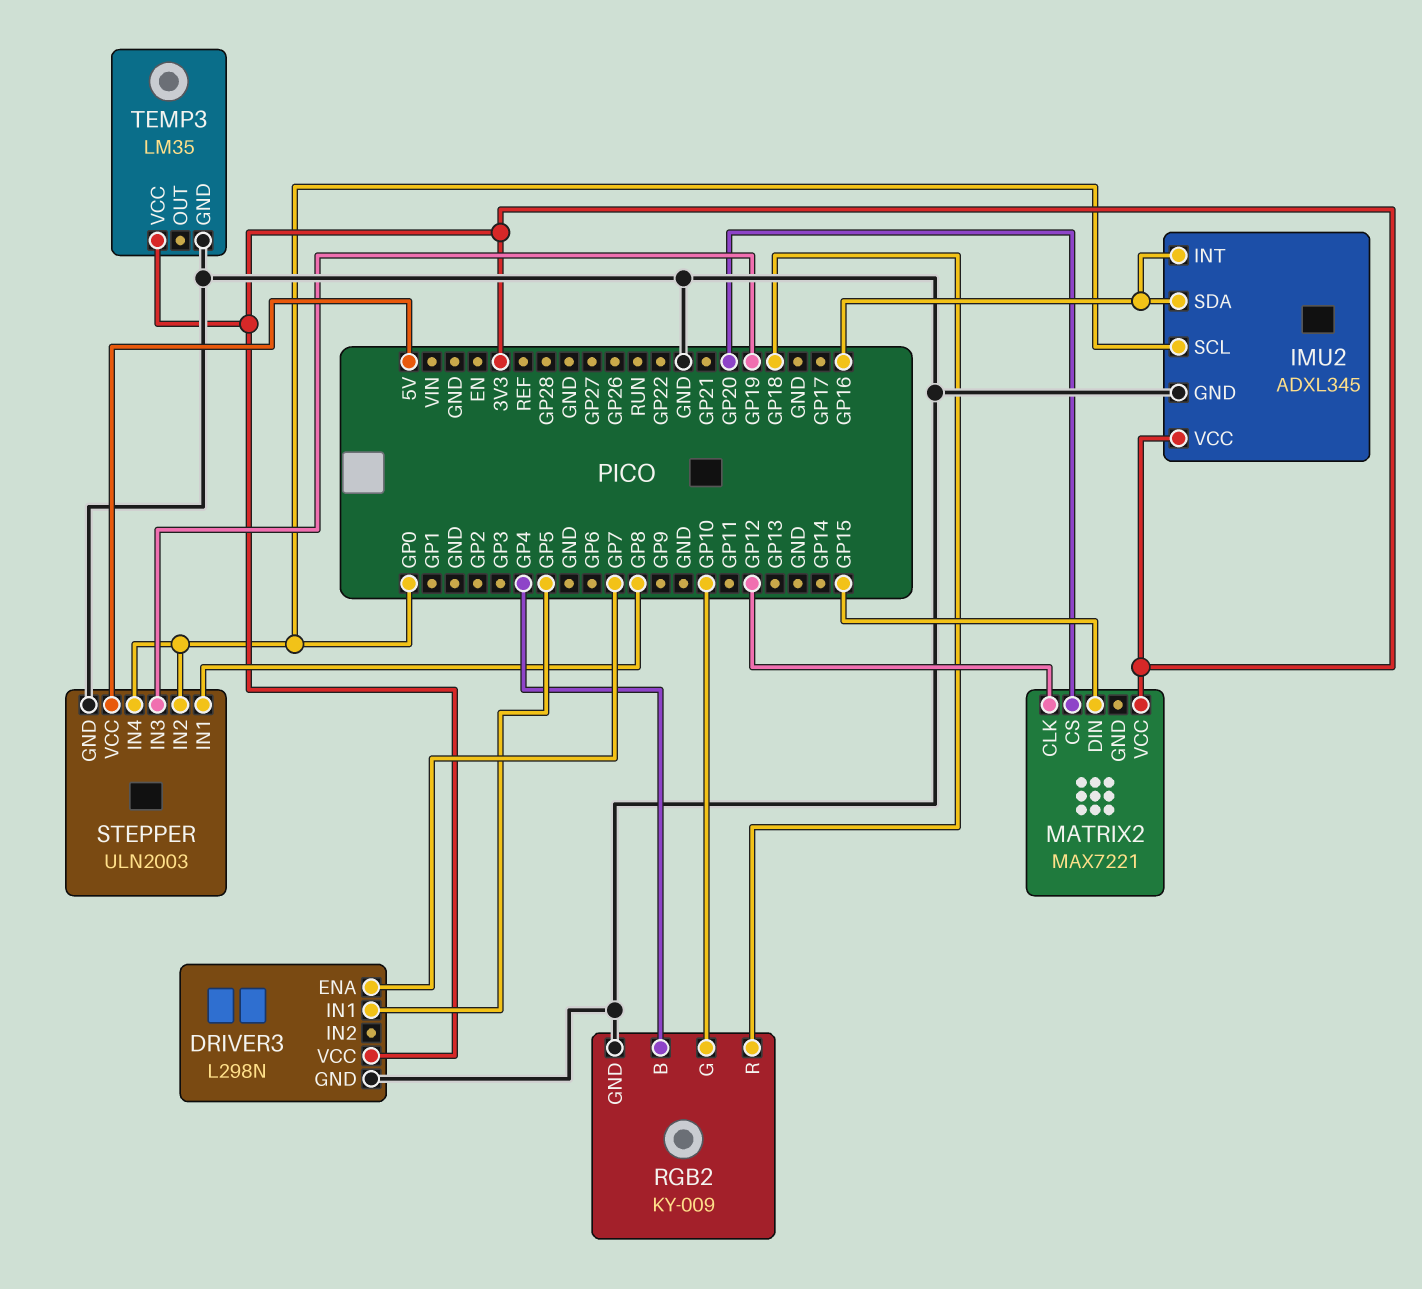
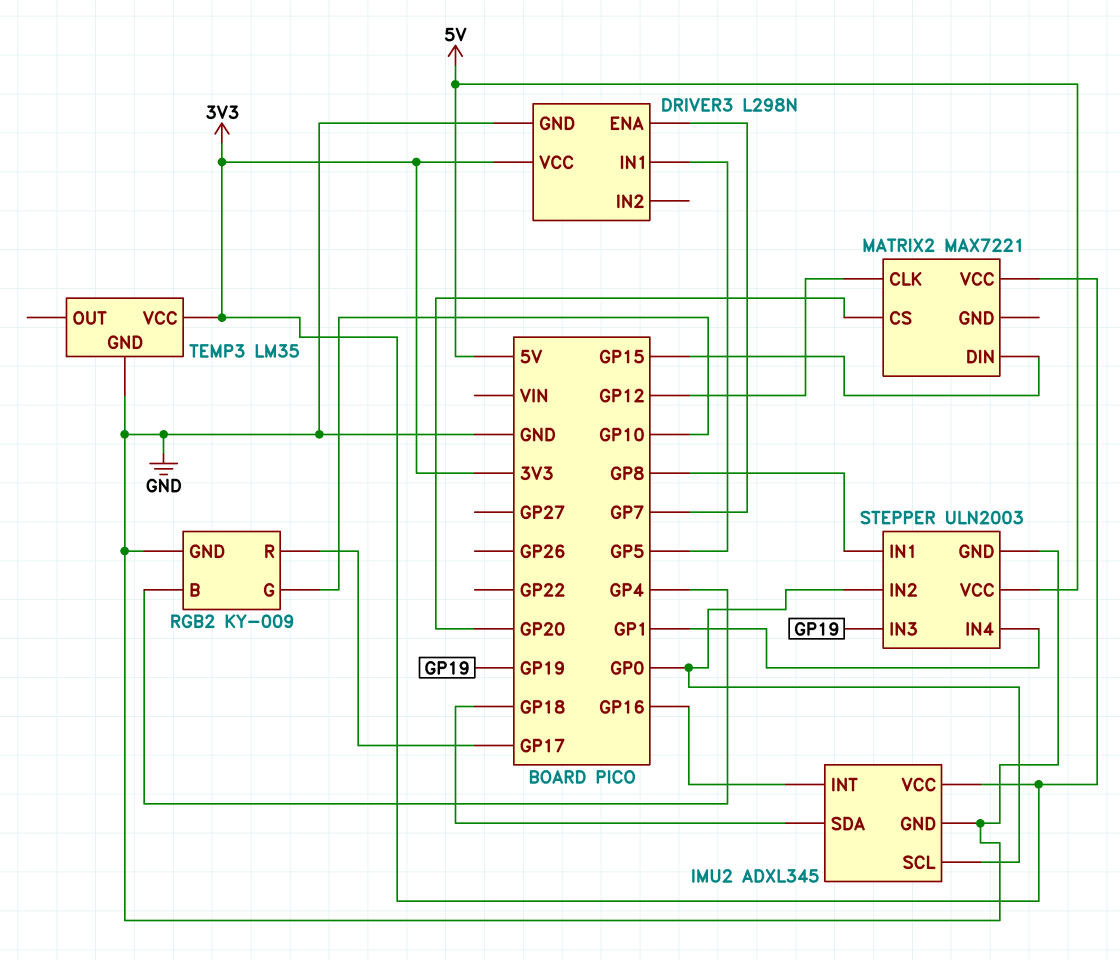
IMU2 pin SDA: GP16 -> GP18
RGB2 pin R: GP18 -> GP17
STEPPER pin IN4: GP0 -> GP1

